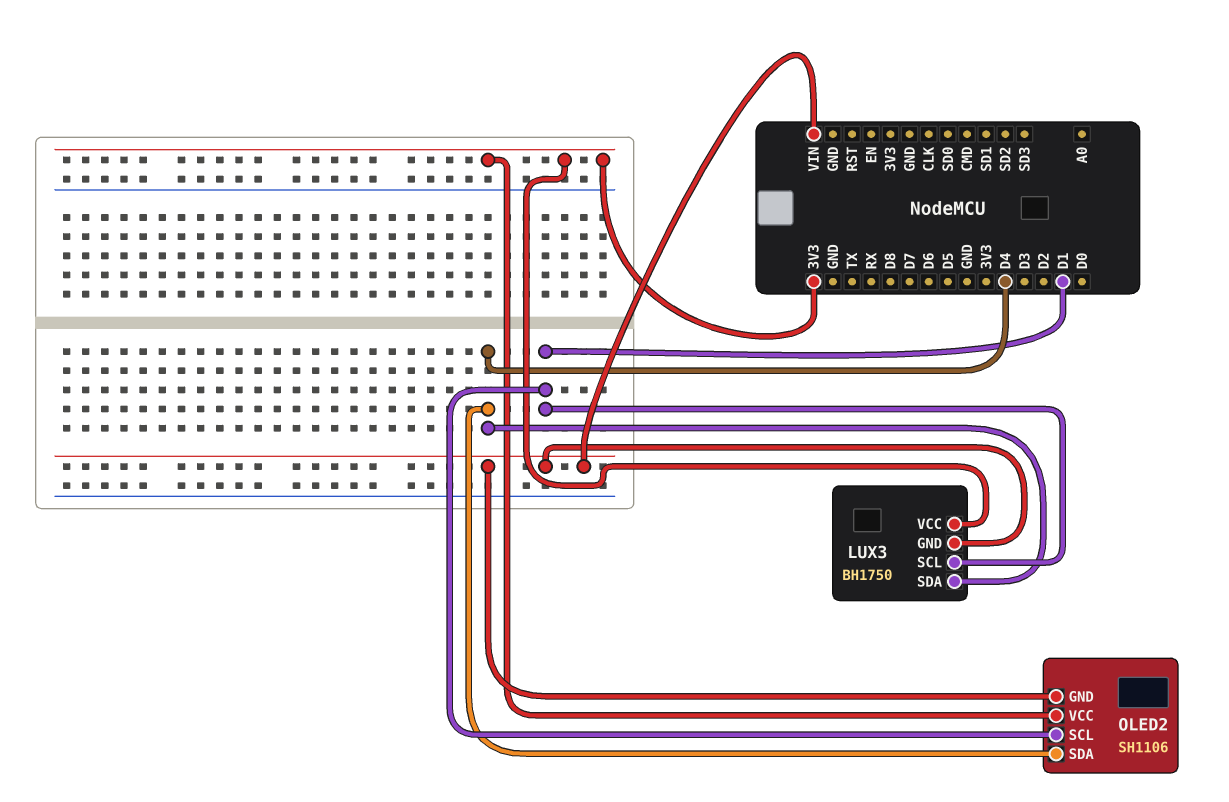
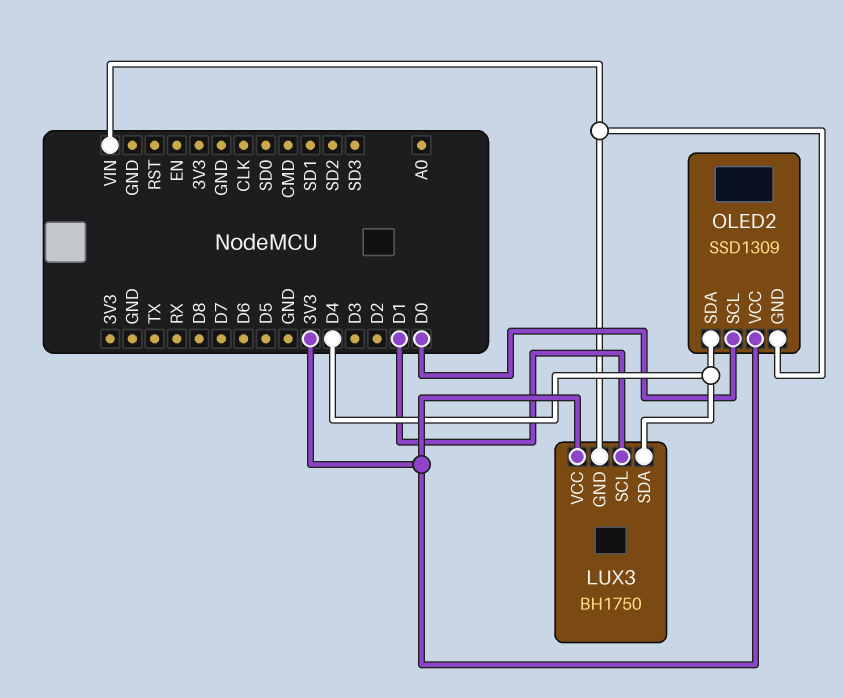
OLED2: SH1106 -> SSD1309
OLED2 pin SCL: D1 -> D0

